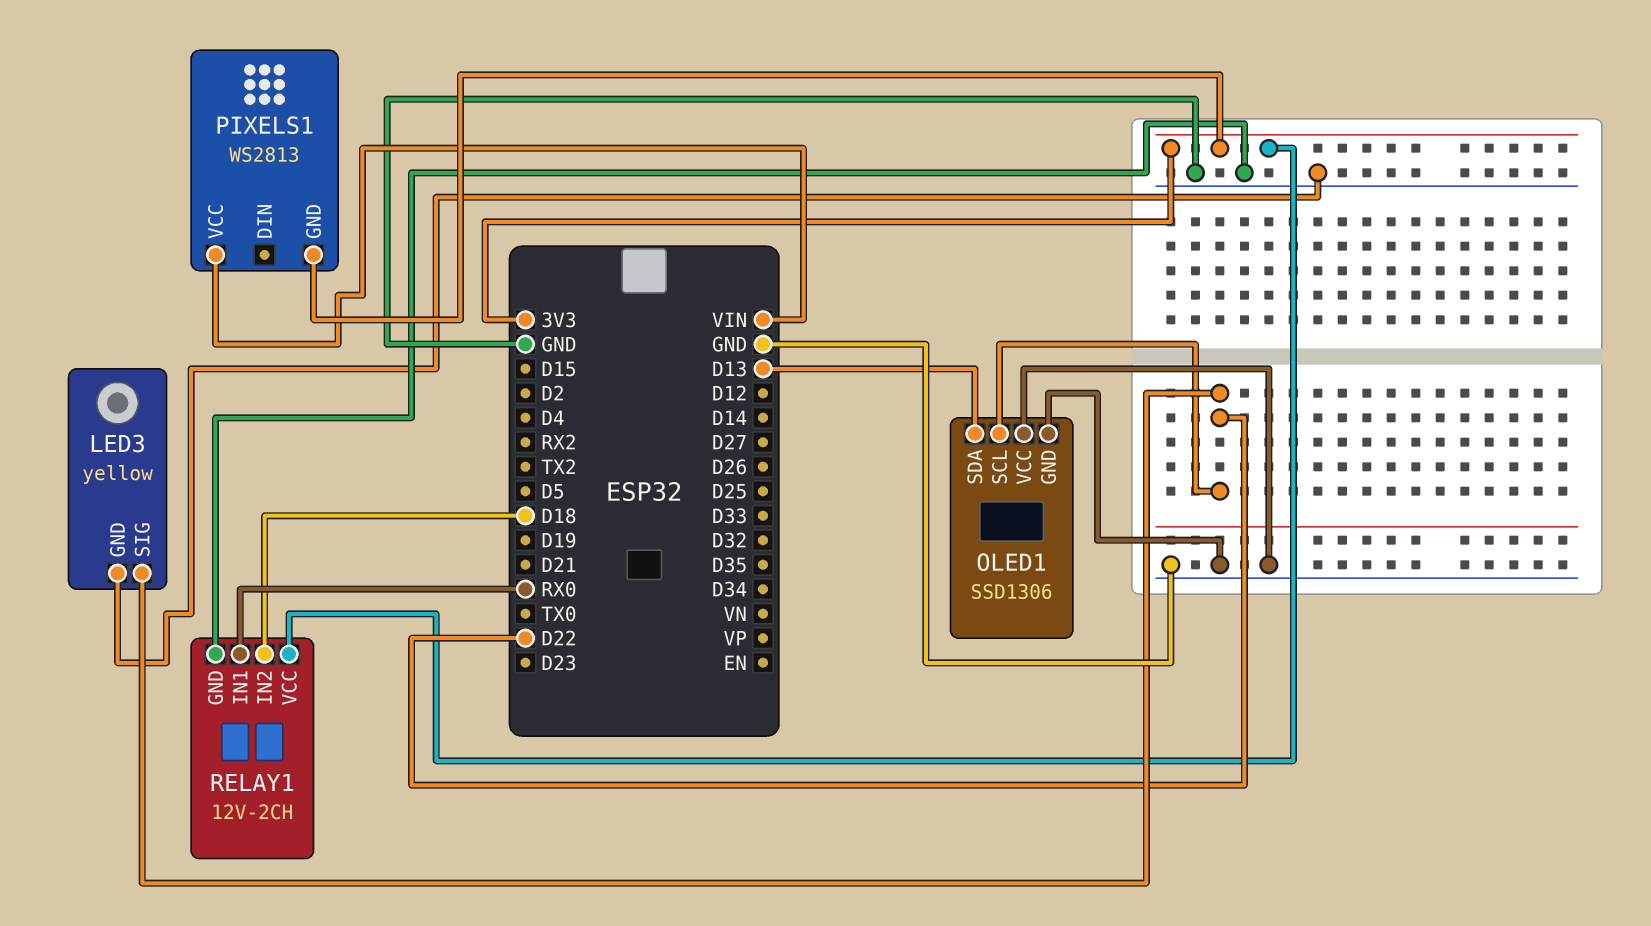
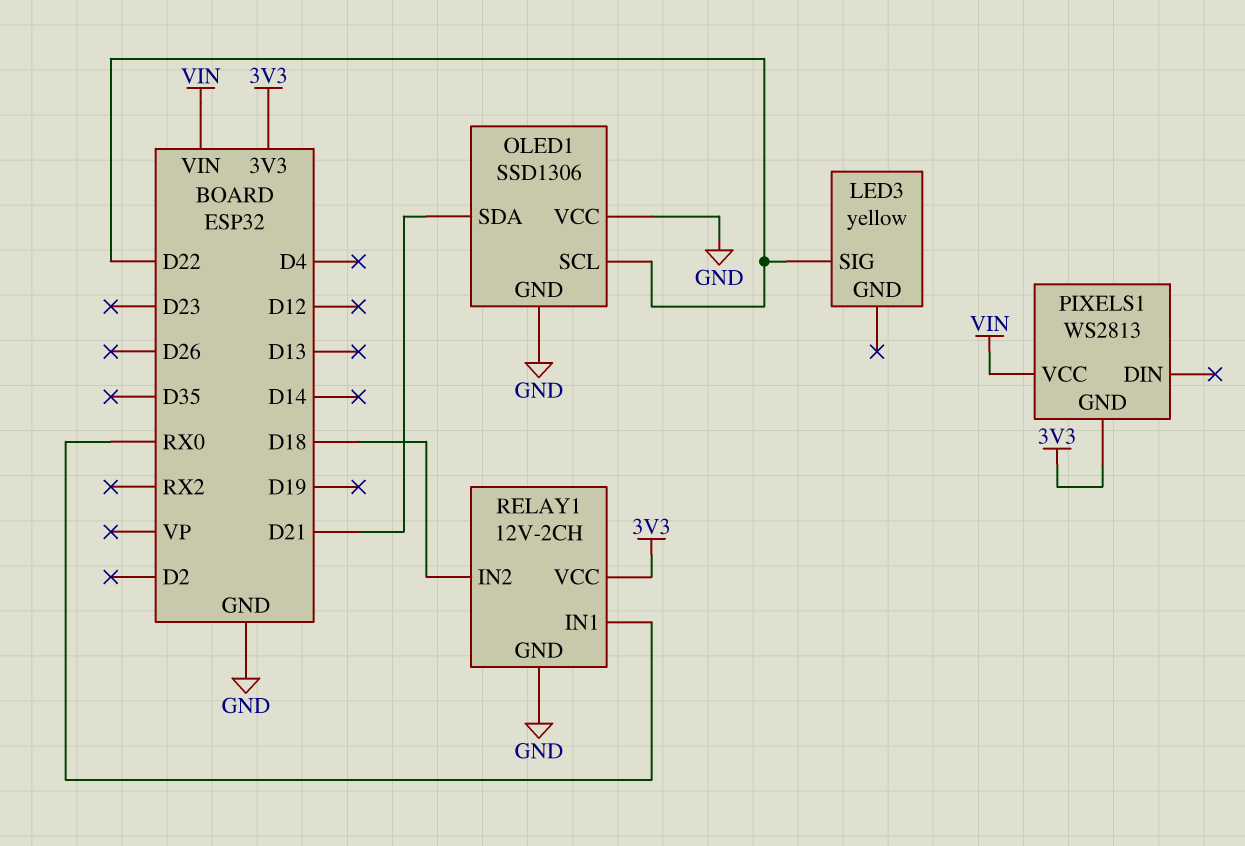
LED3 pin GND: GND -> none
OLED1 pin SDA: D13 -> D21

